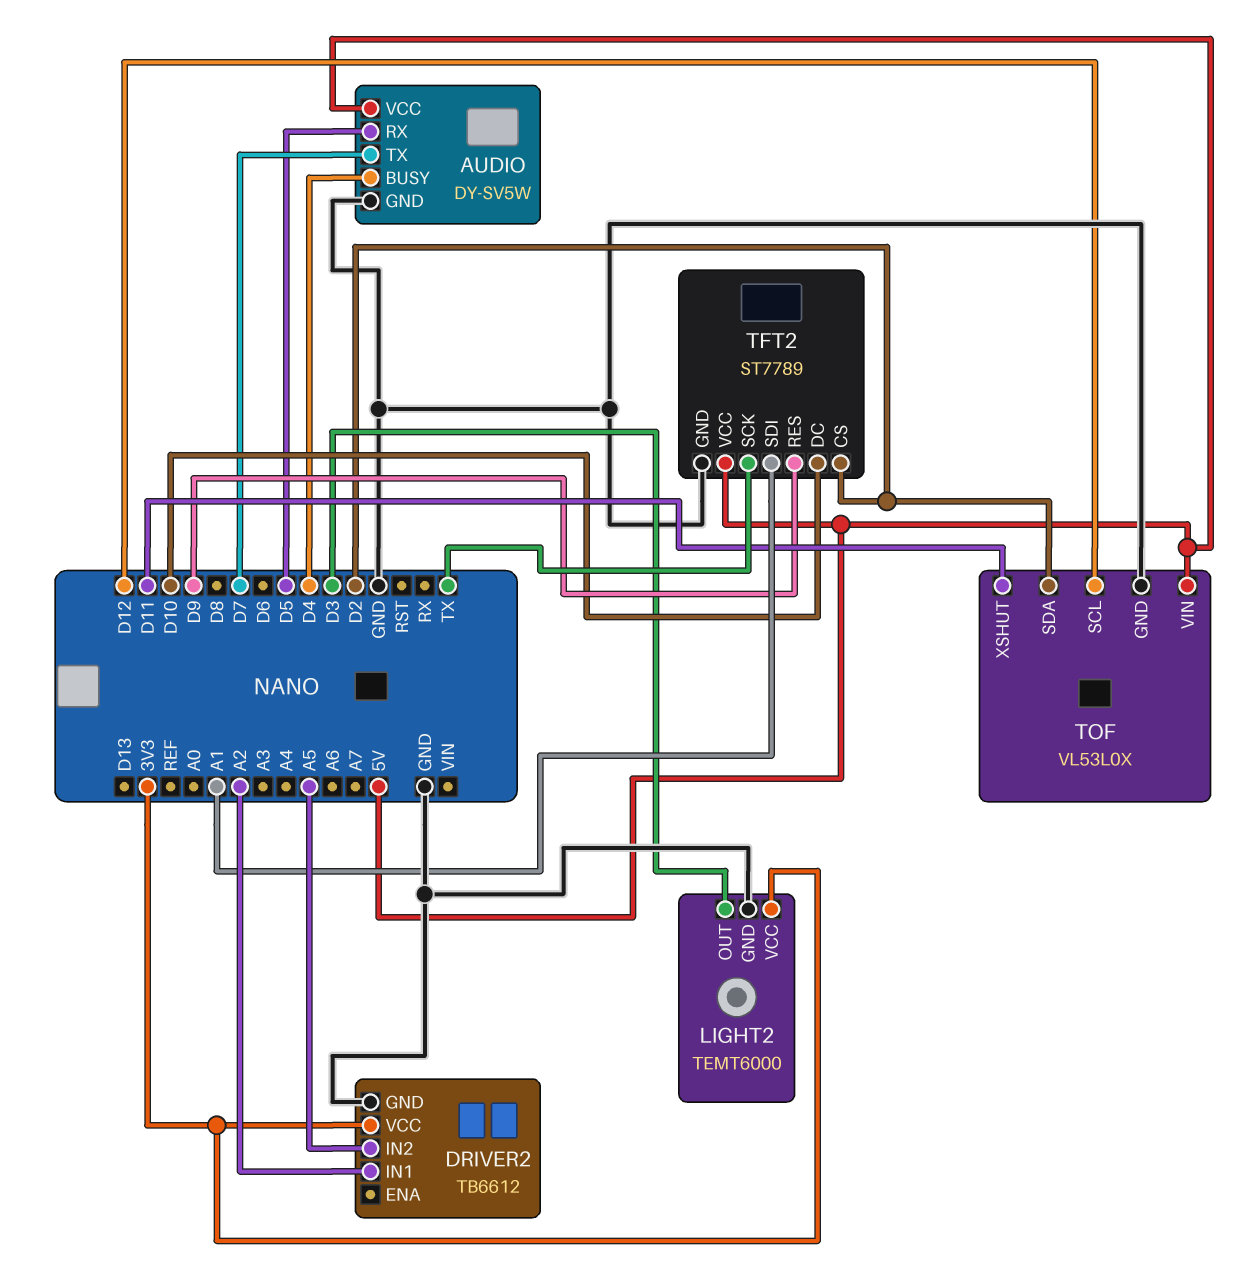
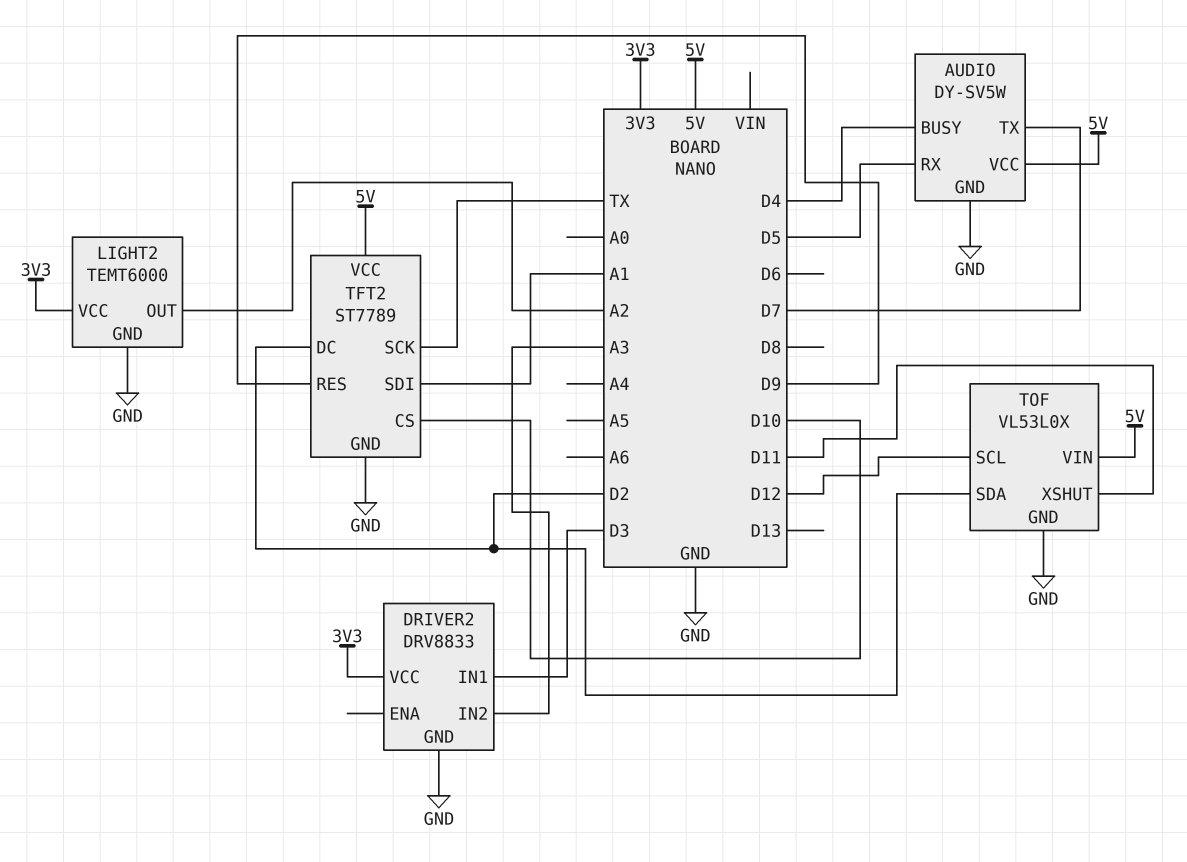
DRIVER2: TB6612 -> DRV8833
DRIVER2 pin IN1: A2 -> D3
DRIVER2 pin IN2: A5 -> A3
LIGHT2 pin OUT: D3 -> A2
TFT2 pin CS: D2 -> D10
TFT2 pin DC: D10 -> D2

